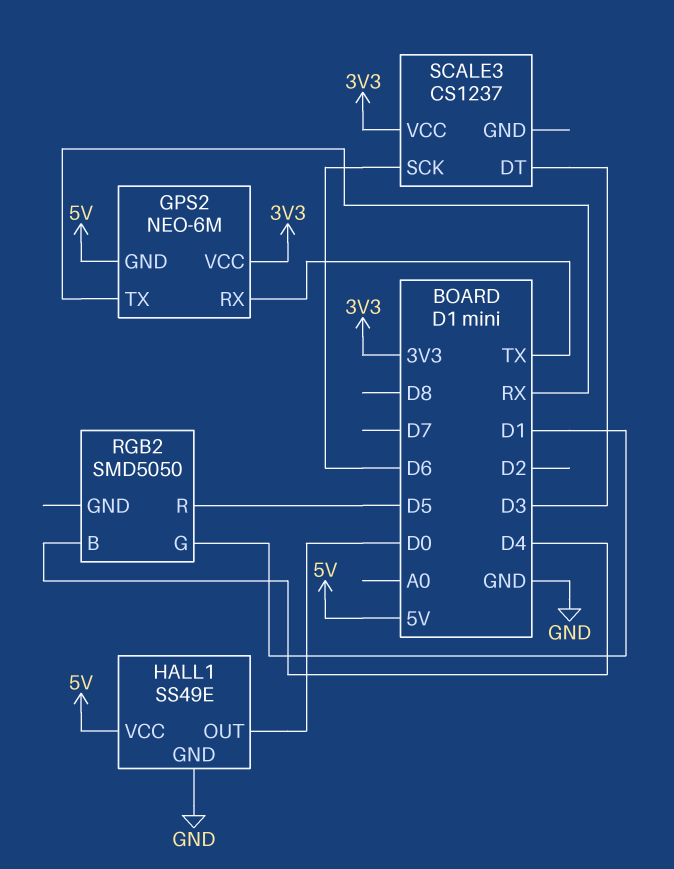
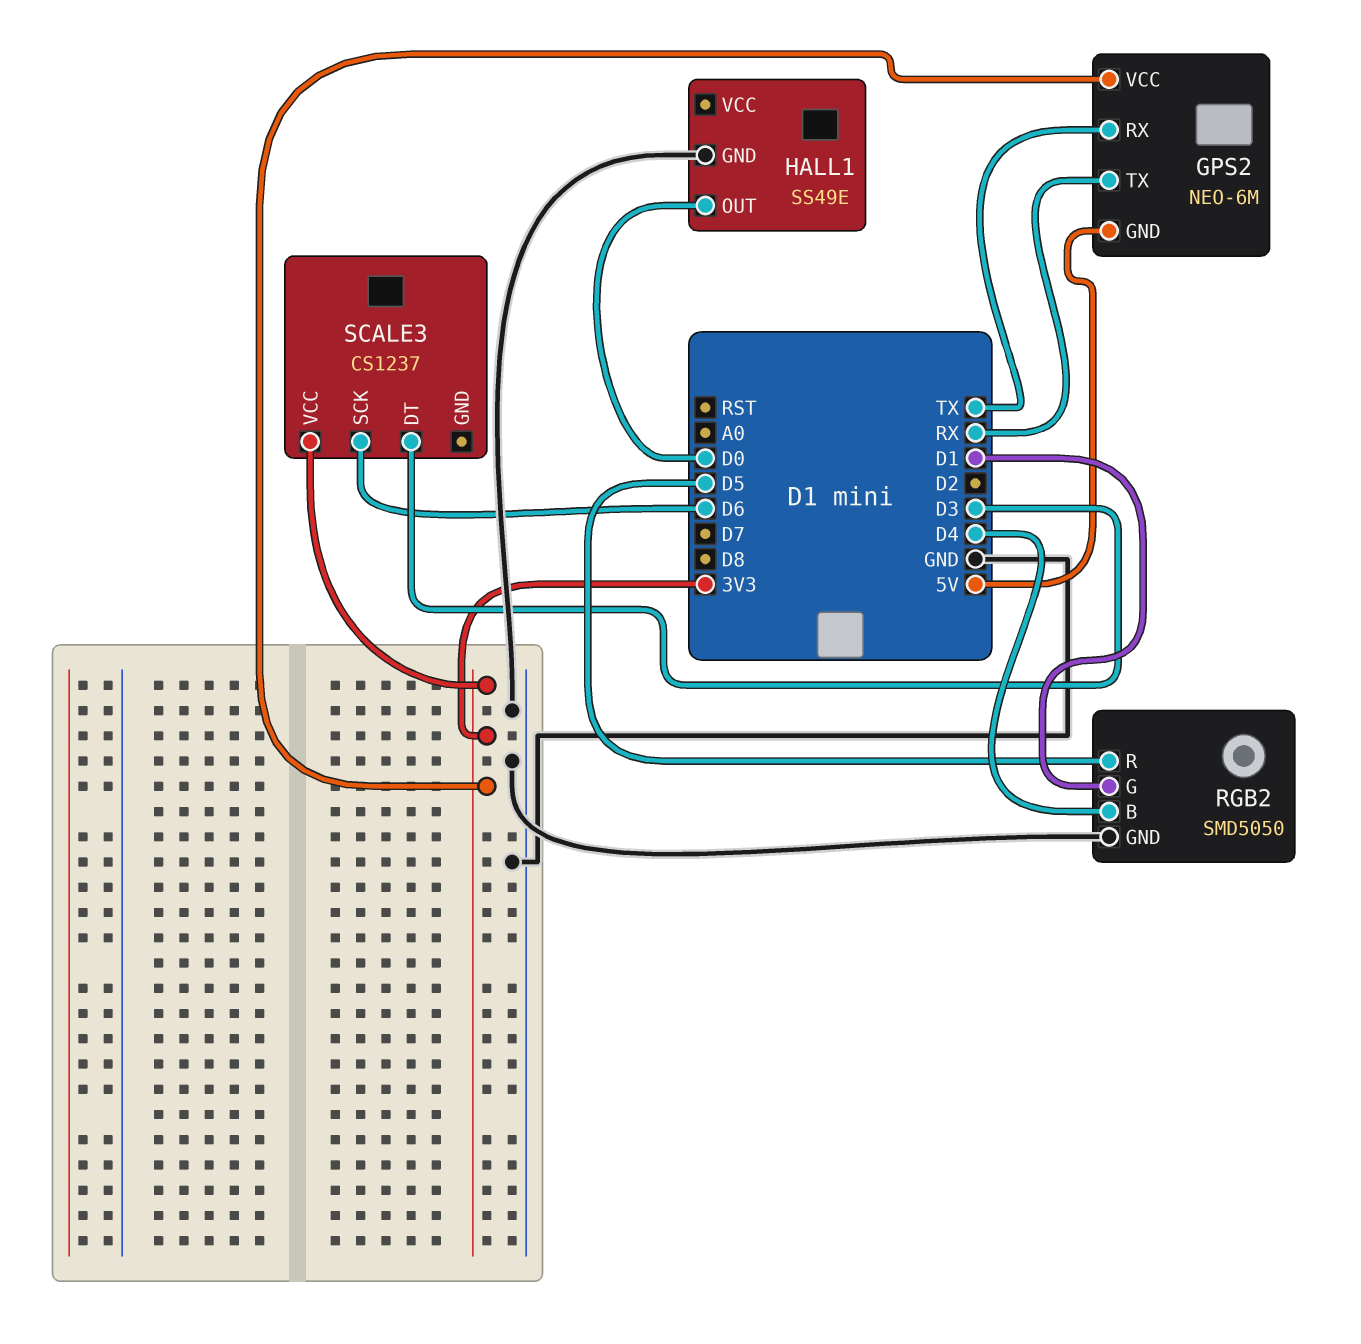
HALL1 pin VCC: 5V -> none
RGB2 pin GND: none -> GND

